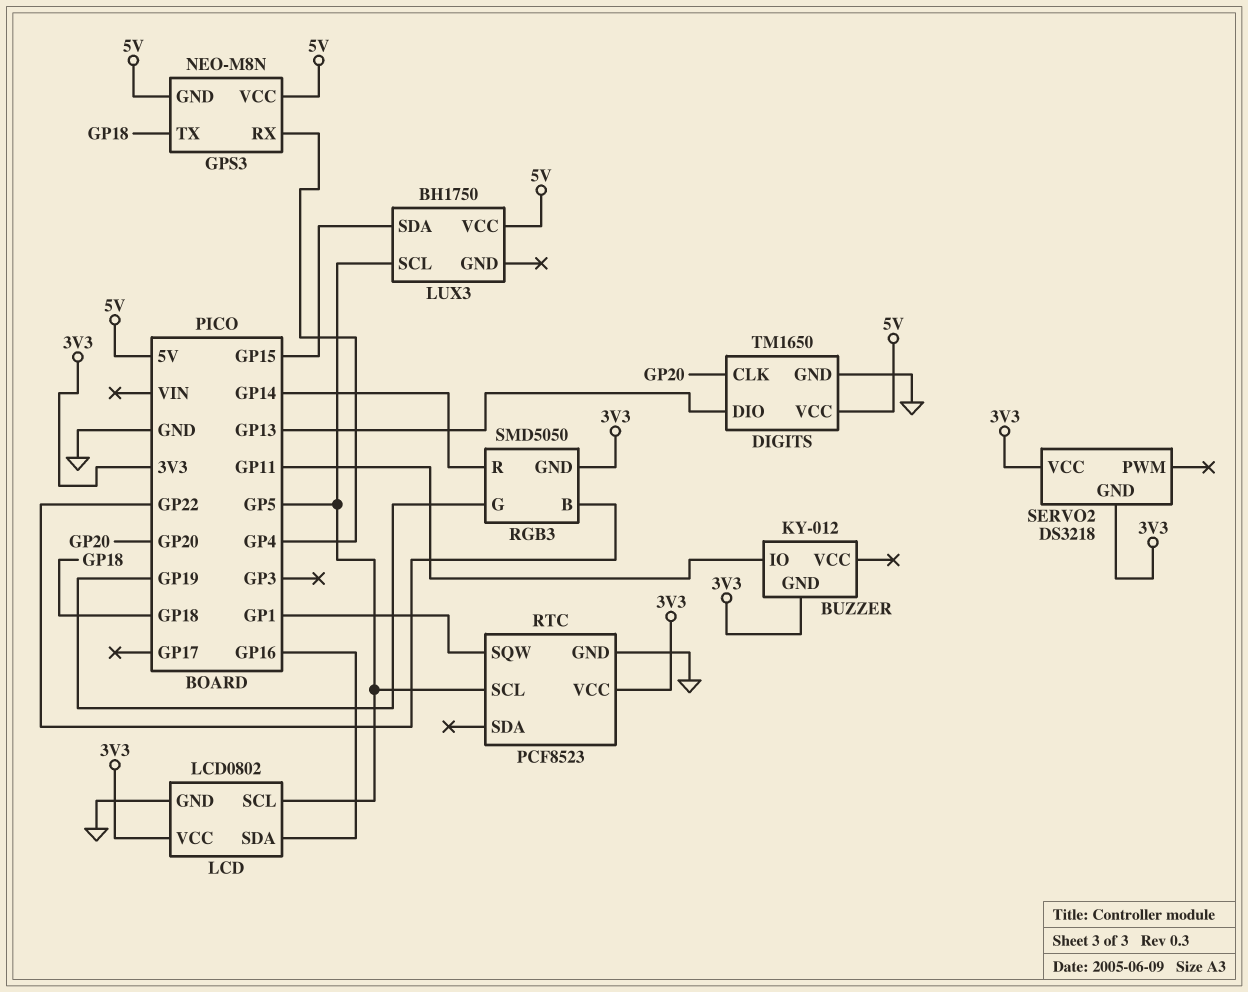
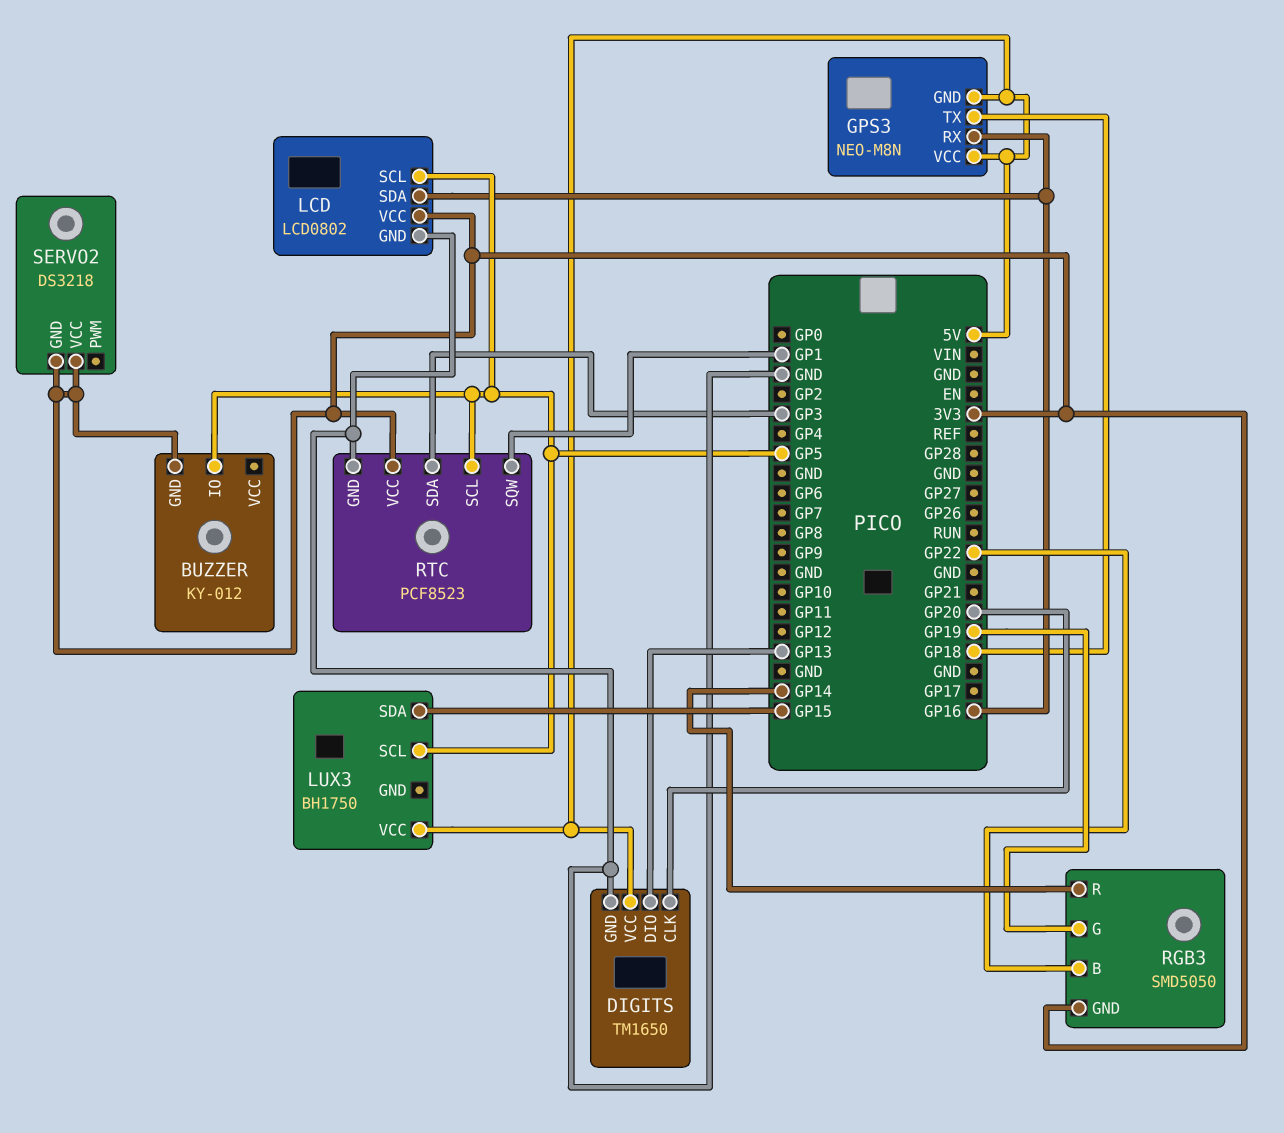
BUZZER pin IO: GP11 -> GP5
GPS3 pin RX: GP4 -> GP16
RTC pin SDA: none -> GP3

